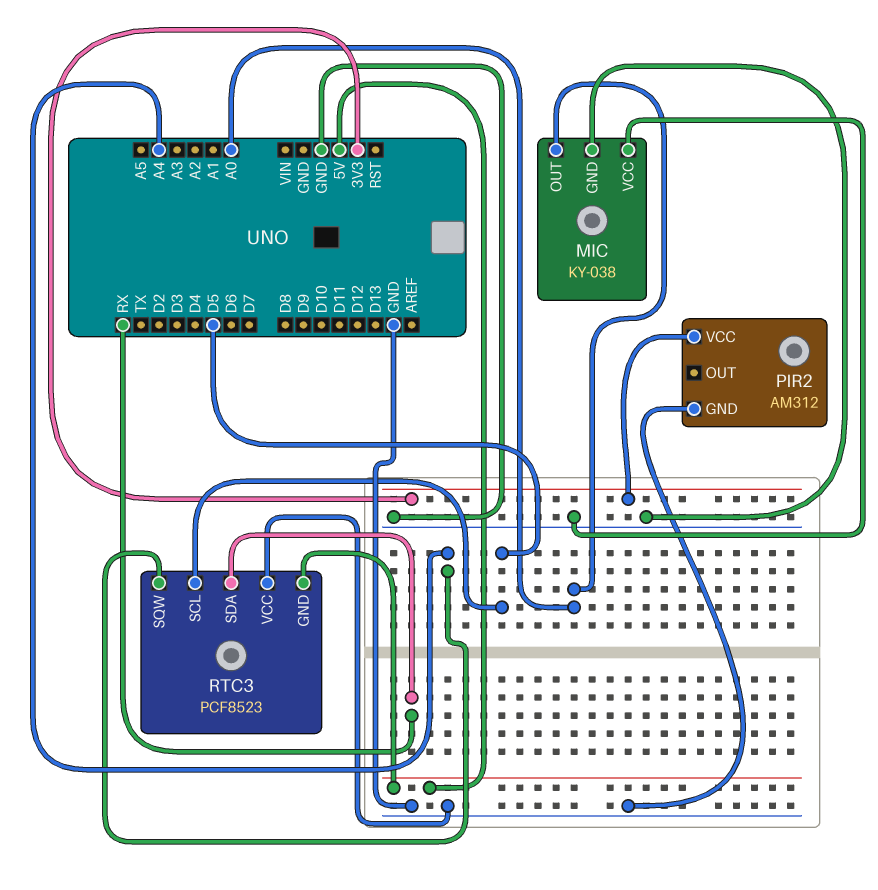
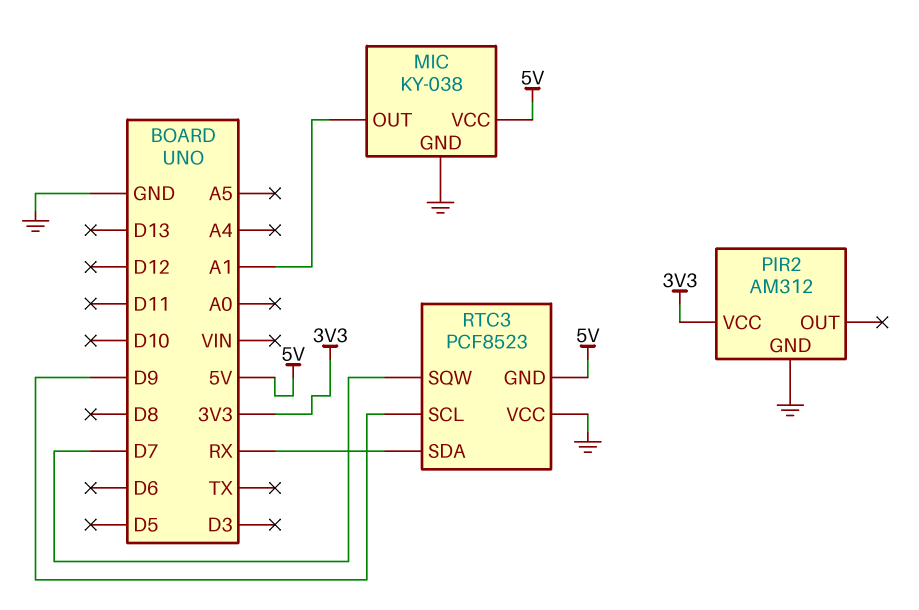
MIC pin OUT: A0 -> A1
MIC pin VCC: GND -> 5V
RTC3 pin SCL: D5 -> D9
RTC3 pin SQW: A4 -> D7

